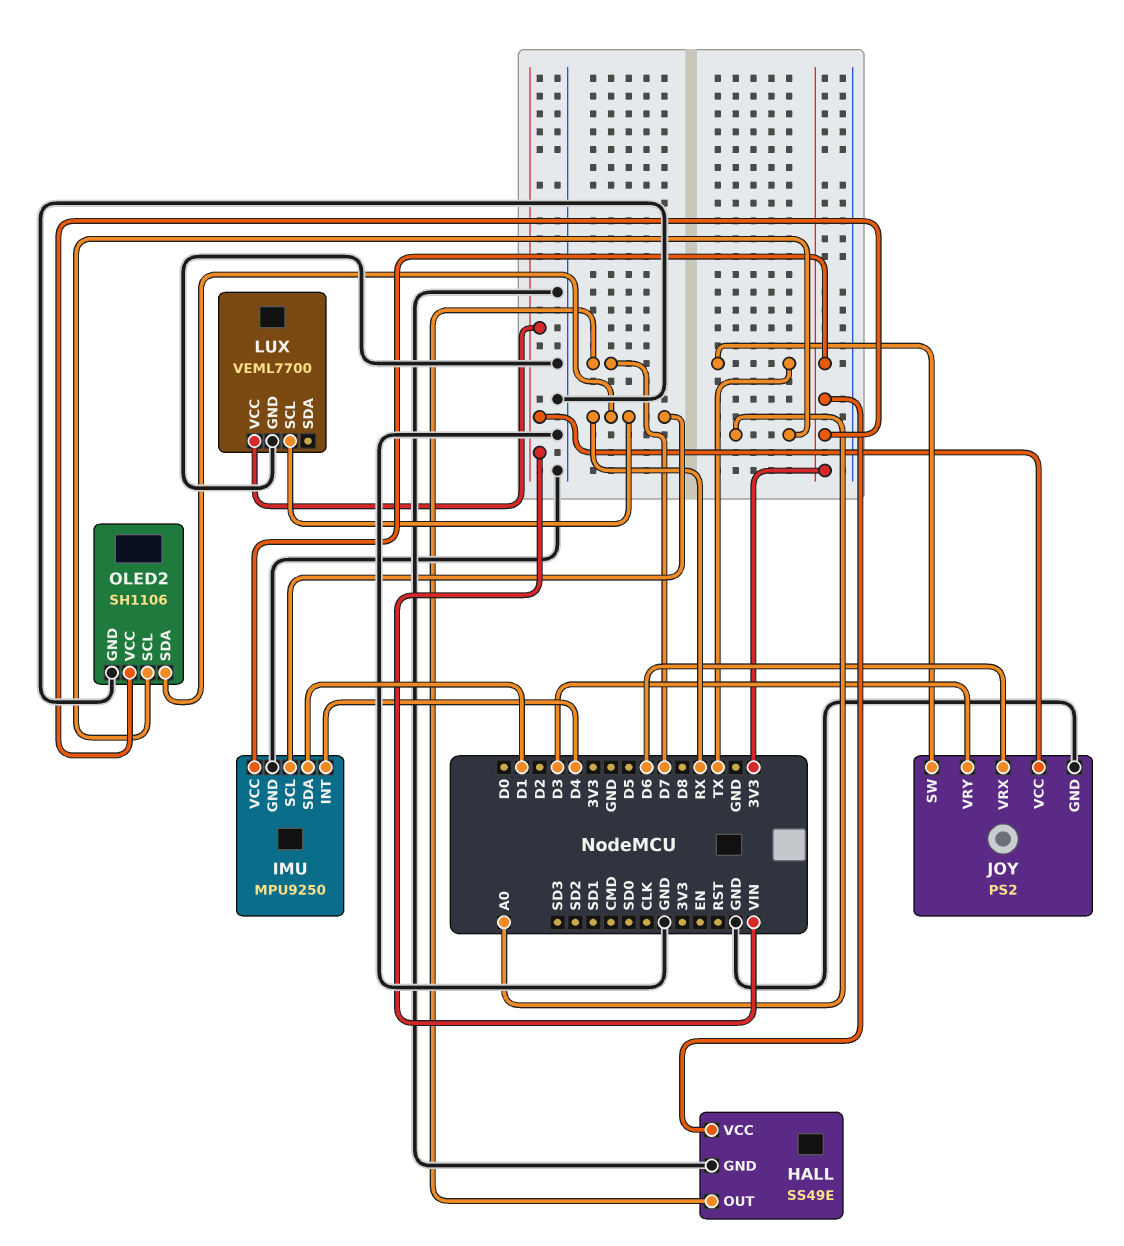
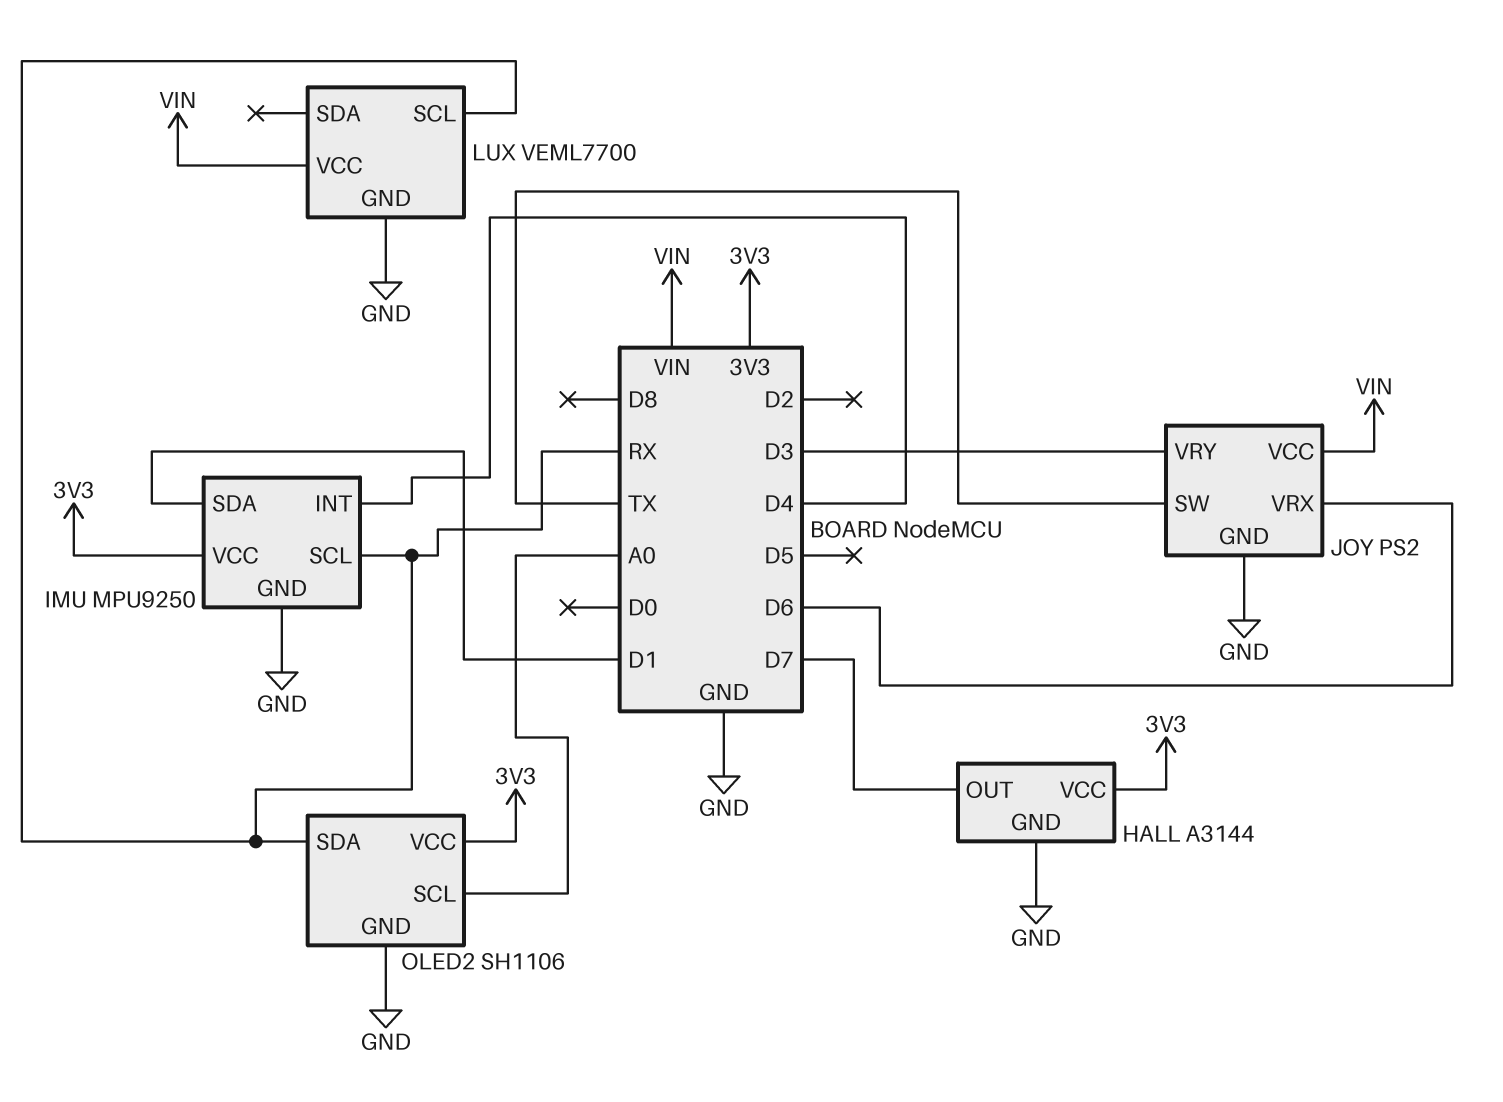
HALL: SS49E -> A3144

